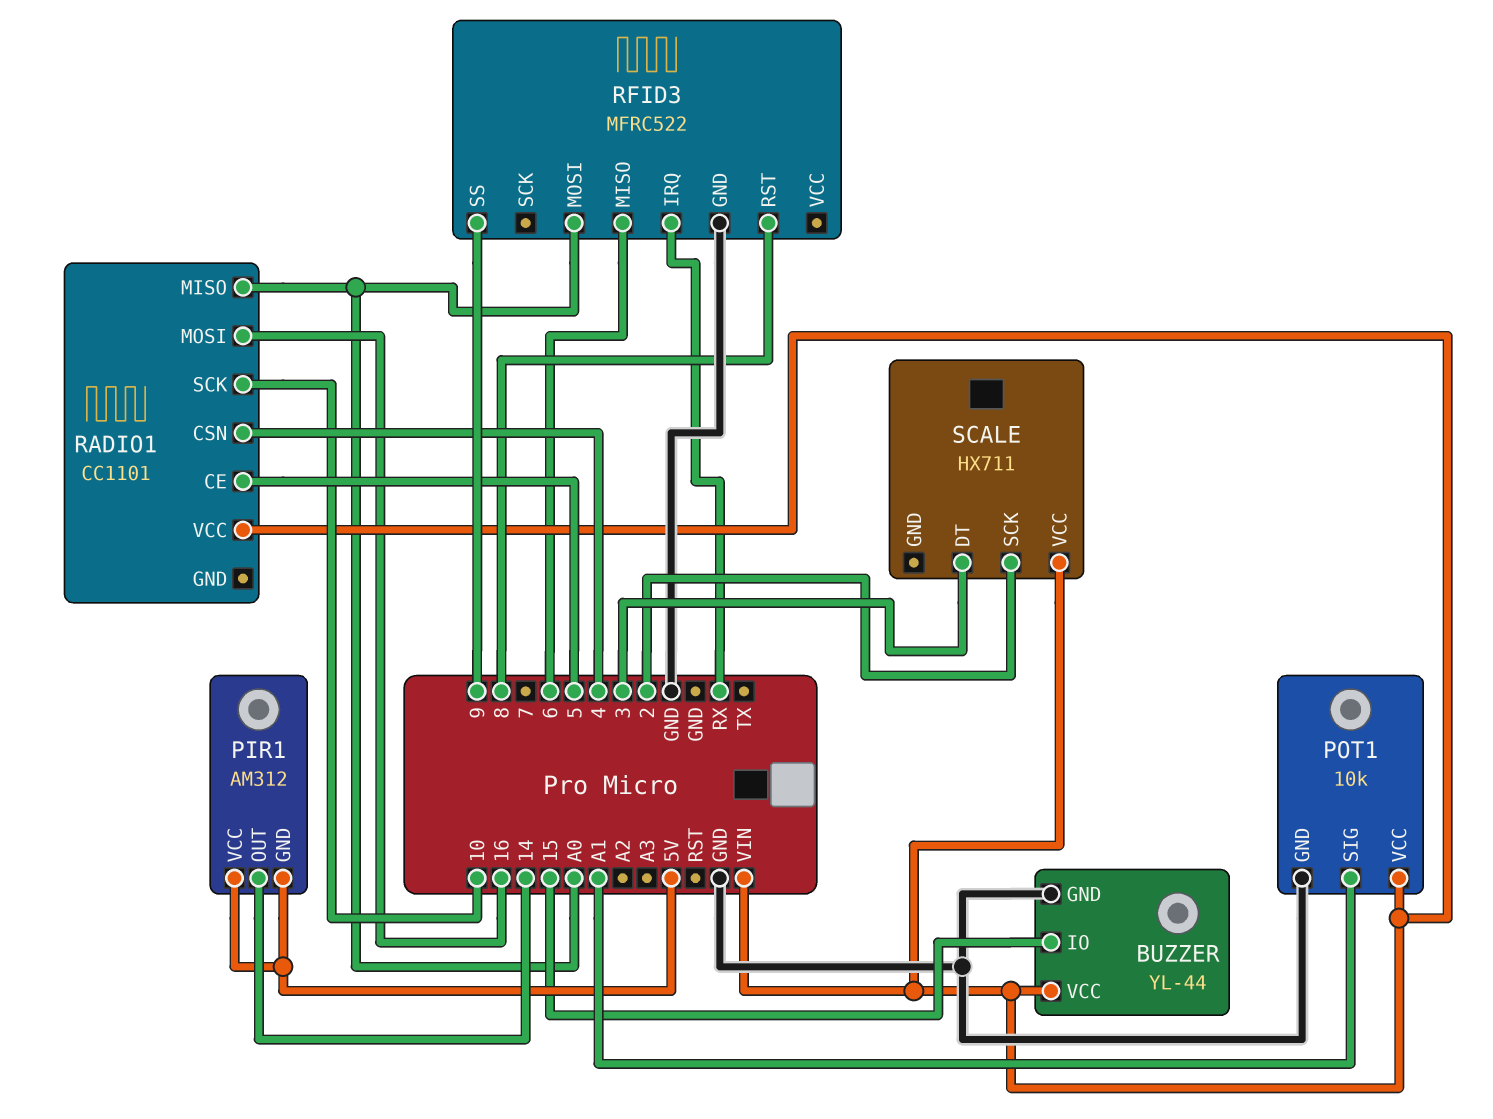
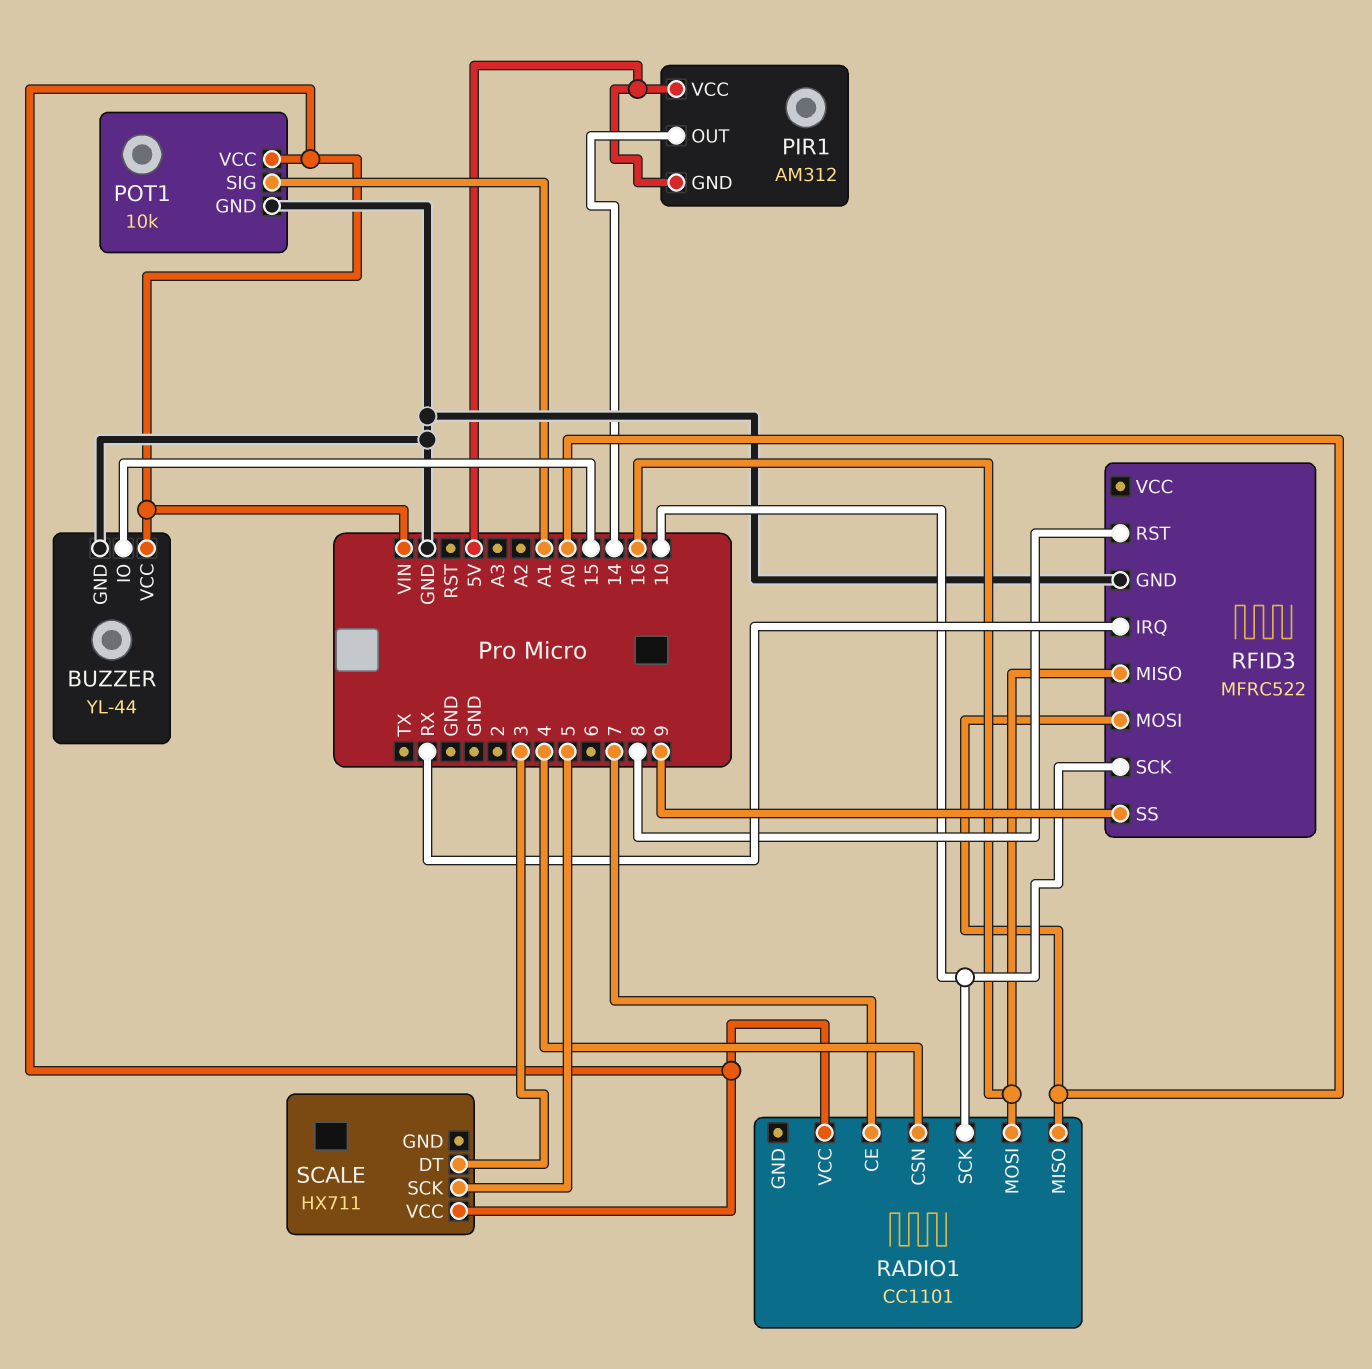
RADIO1 pin CE: 5 -> 7
RFID3 pin MISO: 6 -> 16
RFID3 pin SCK: none -> 10
SCALE pin SCK: 2 -> 5

